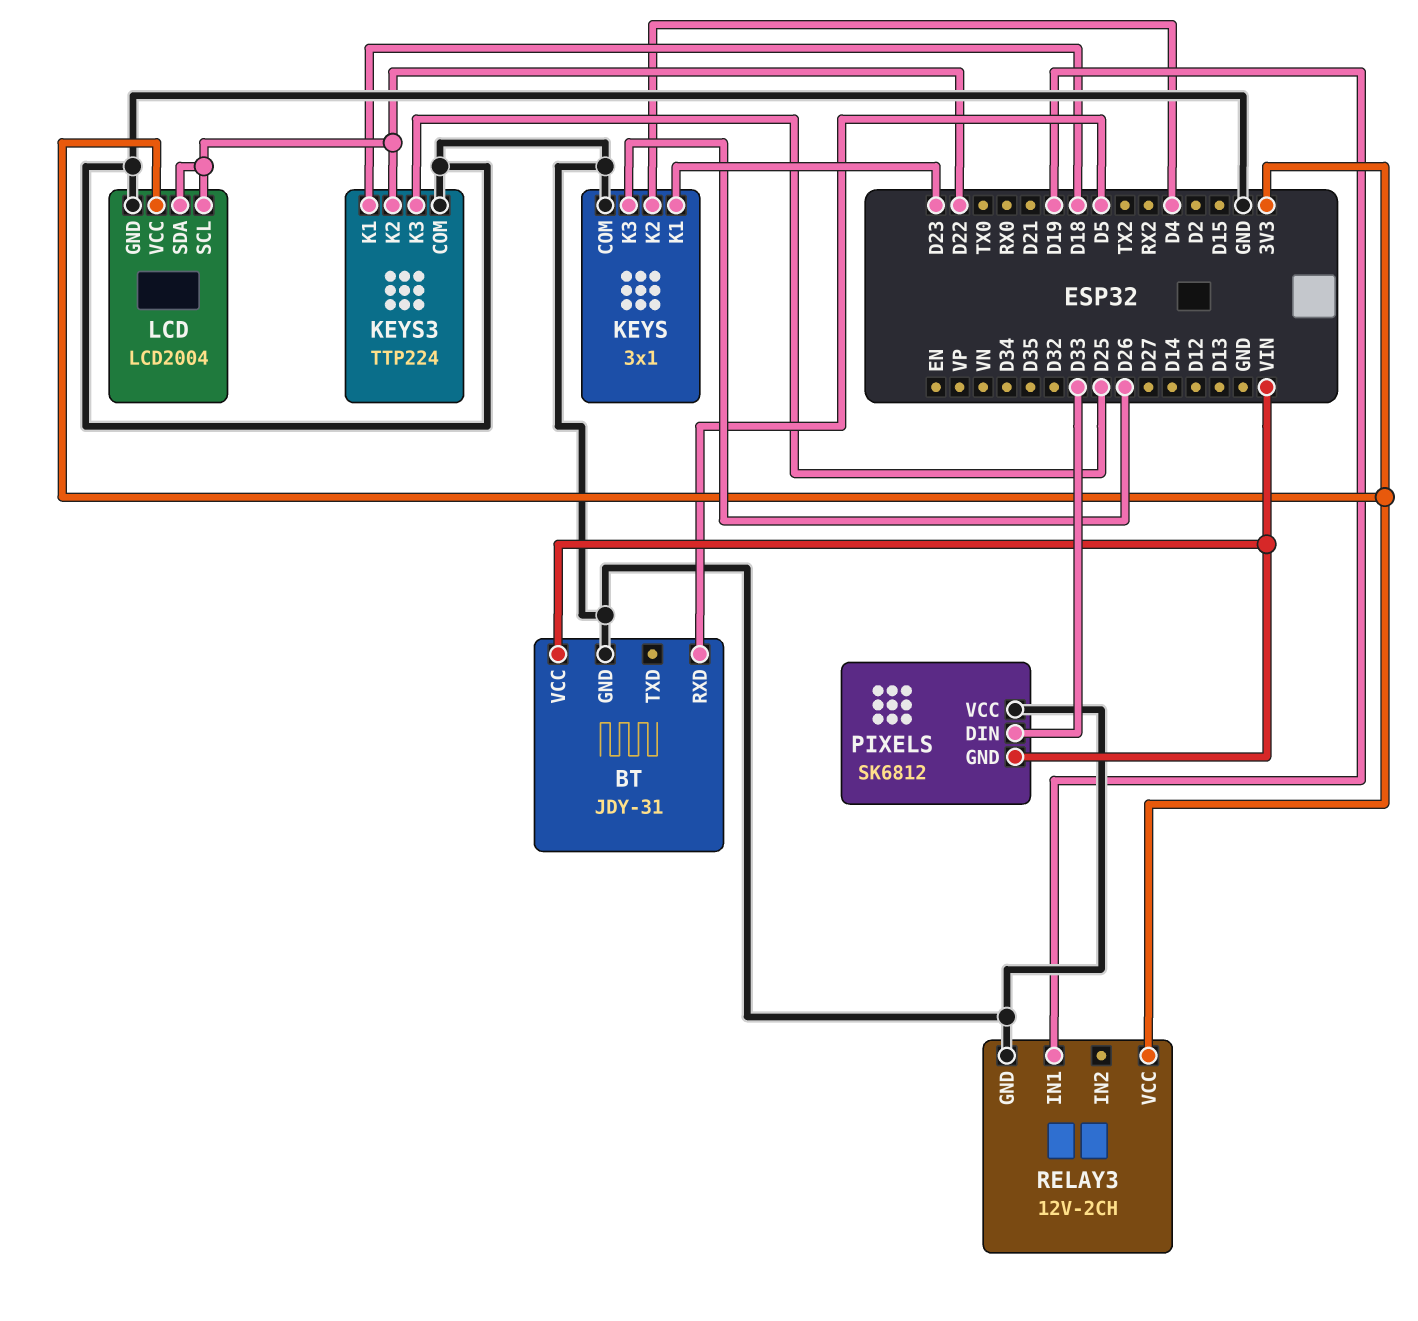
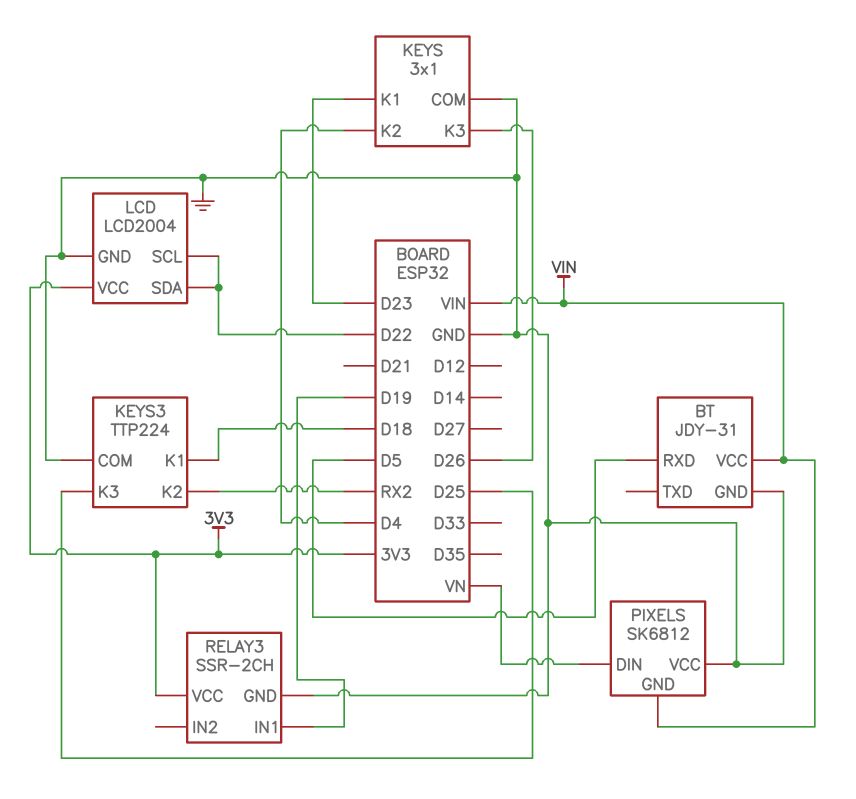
KEYS3 pin K2: D22 -> RX2
PIXELS pin DIN: D33 -> VN
RELAY3: 12V-2CH -> SSR-2CH

